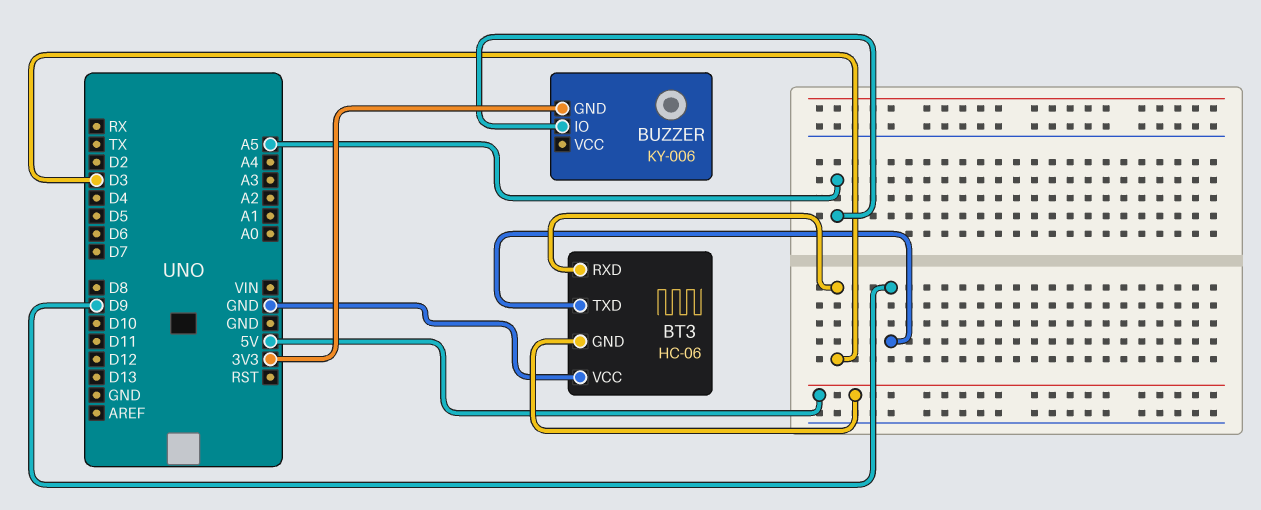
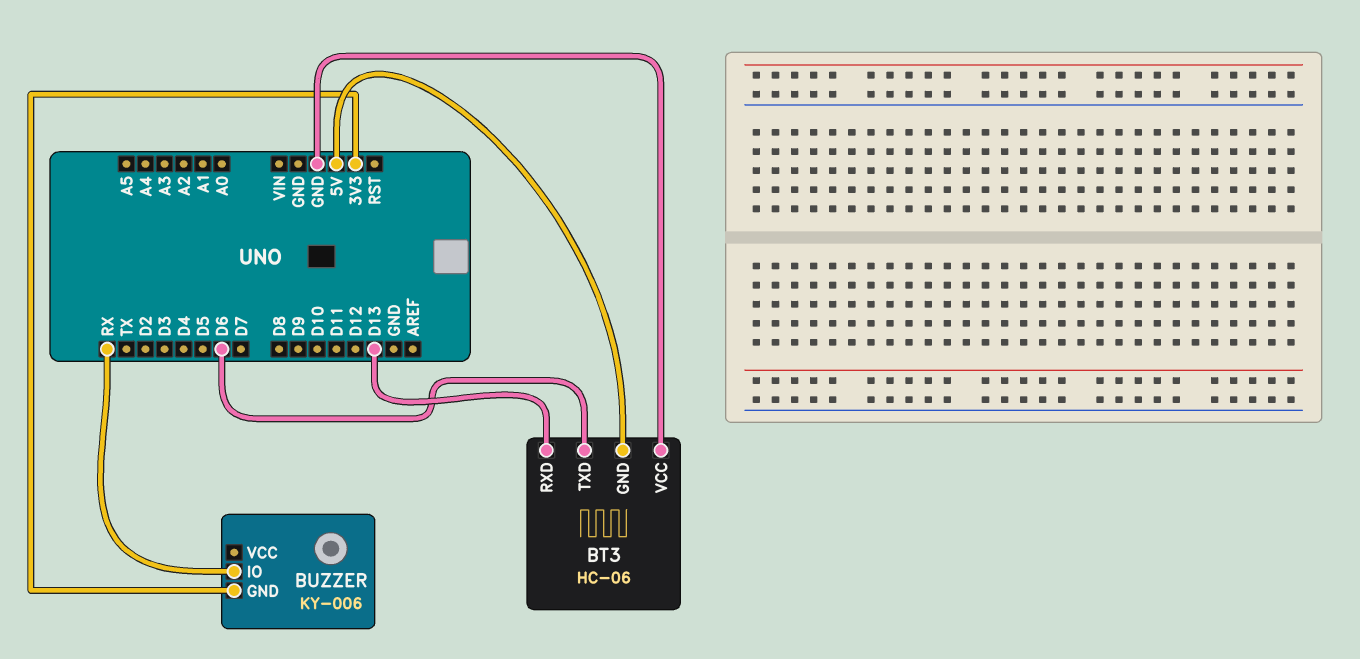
BT3 pin RXD: D3 -> D13
BT3 pin TXD: D9 -> D6
BUZZER pin IO: A5 -> RX

